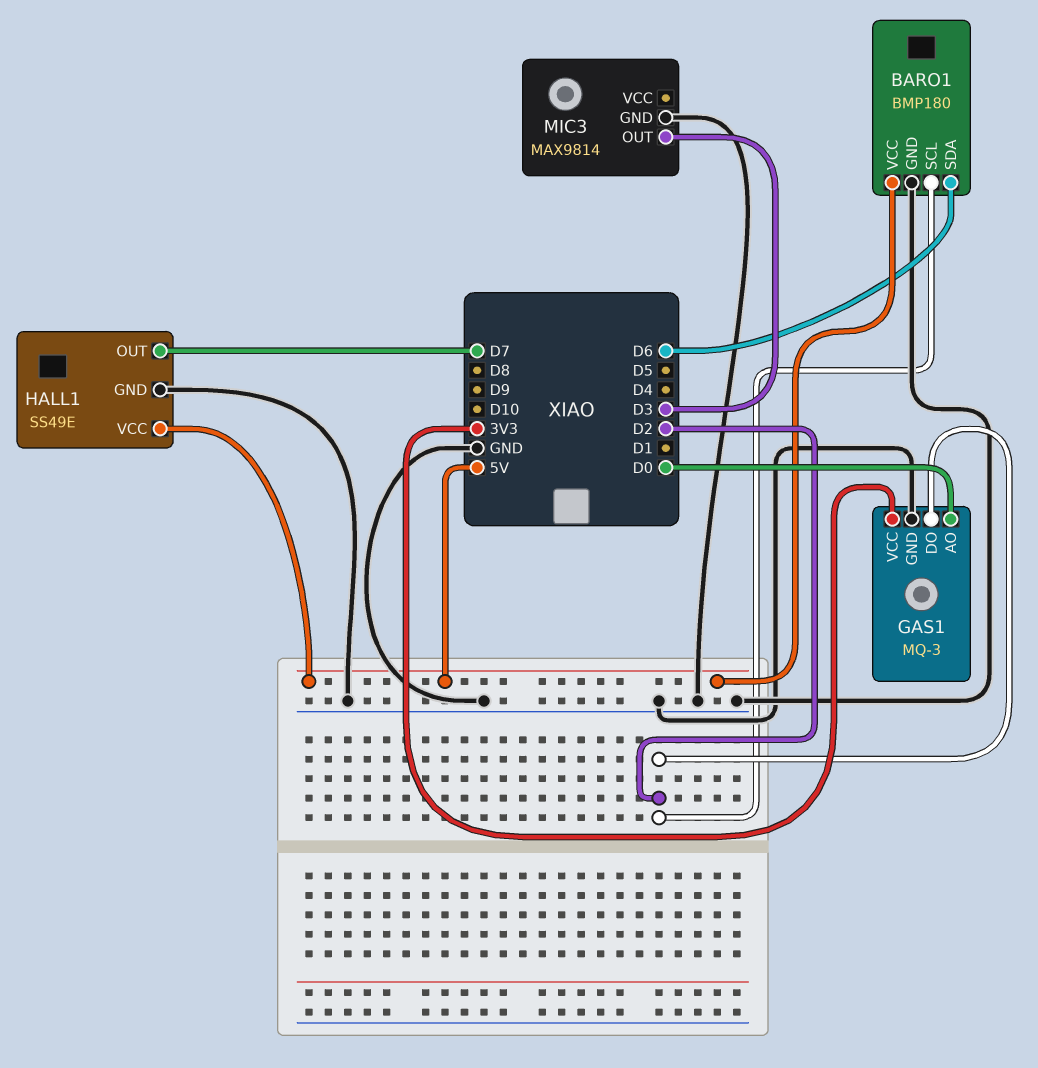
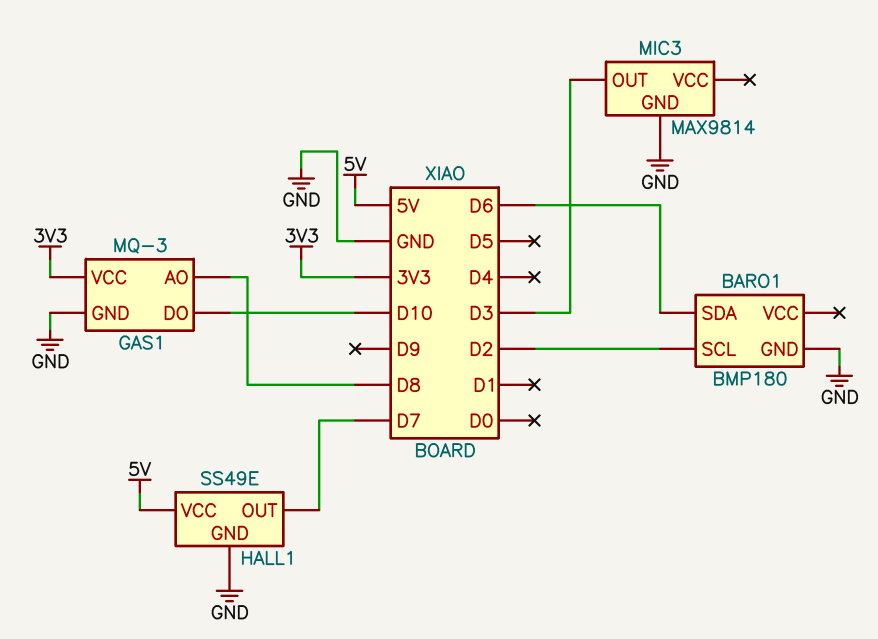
BARO1 pin VCC: 5V -> none
GAS1 pin AO: D0 -> D8
GAS1 pin DO: D2 -> D10

